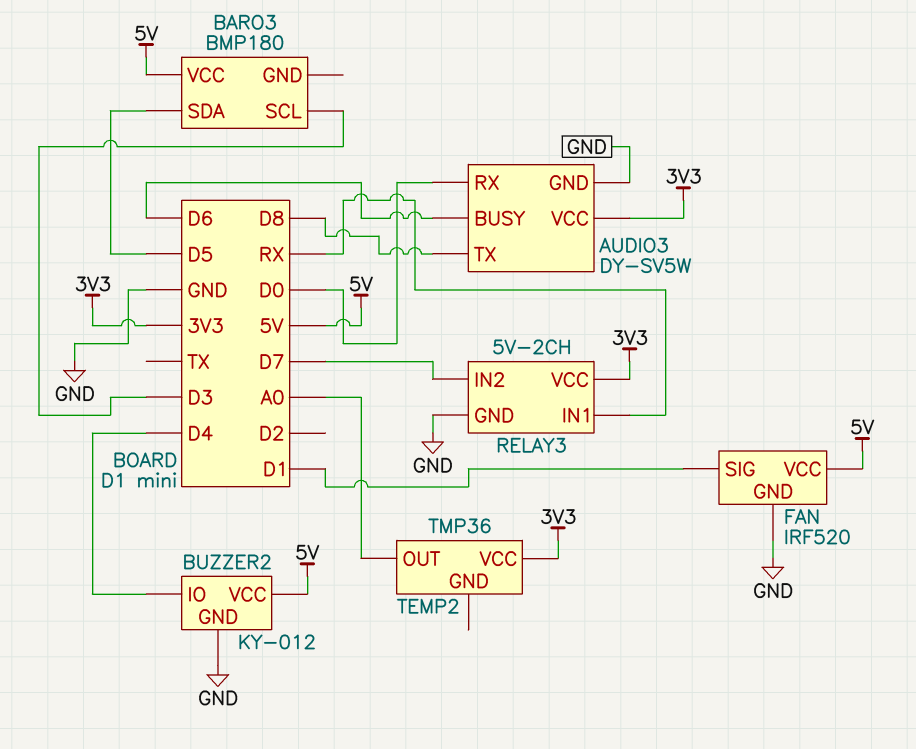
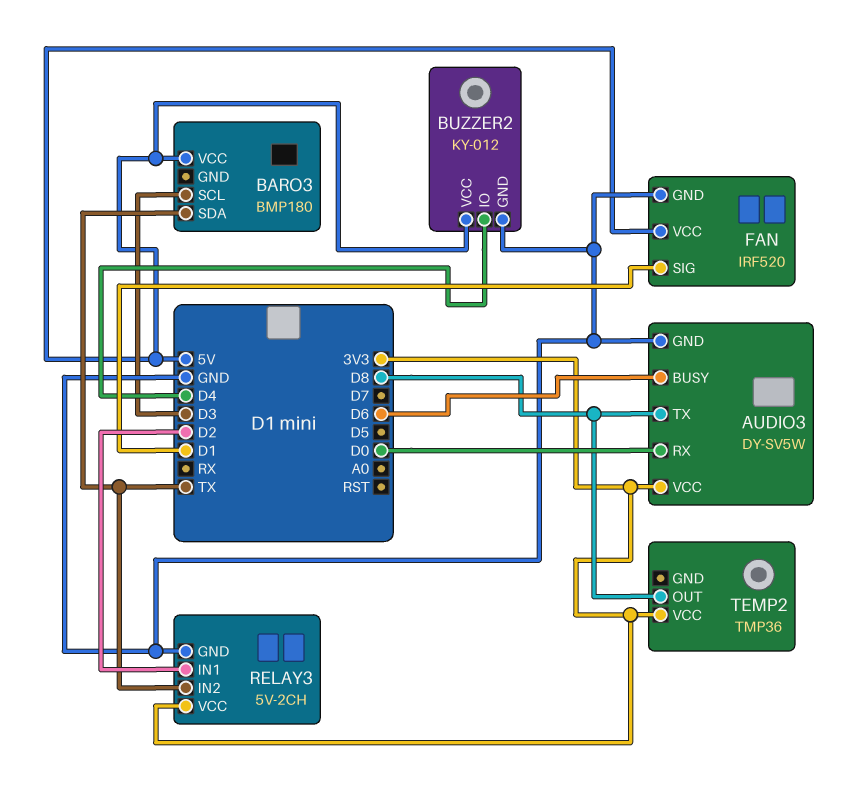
BARO3 pin SDA: D5 -> TX
RELAY3 pin IN1: RX -> D2
RELAY3 pin IN2: D7 -> TX
TEMP2 pin OUT: A0 -> D8

